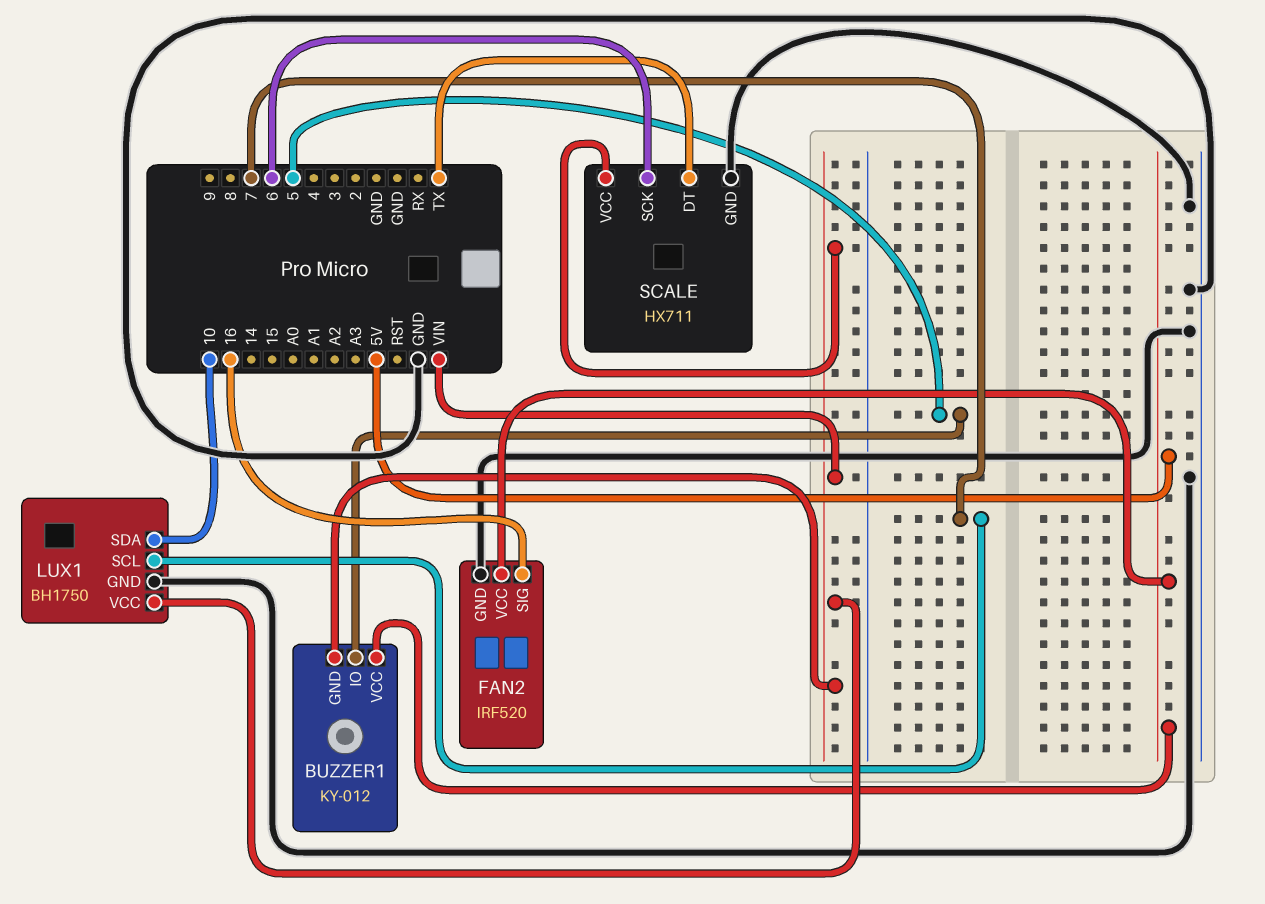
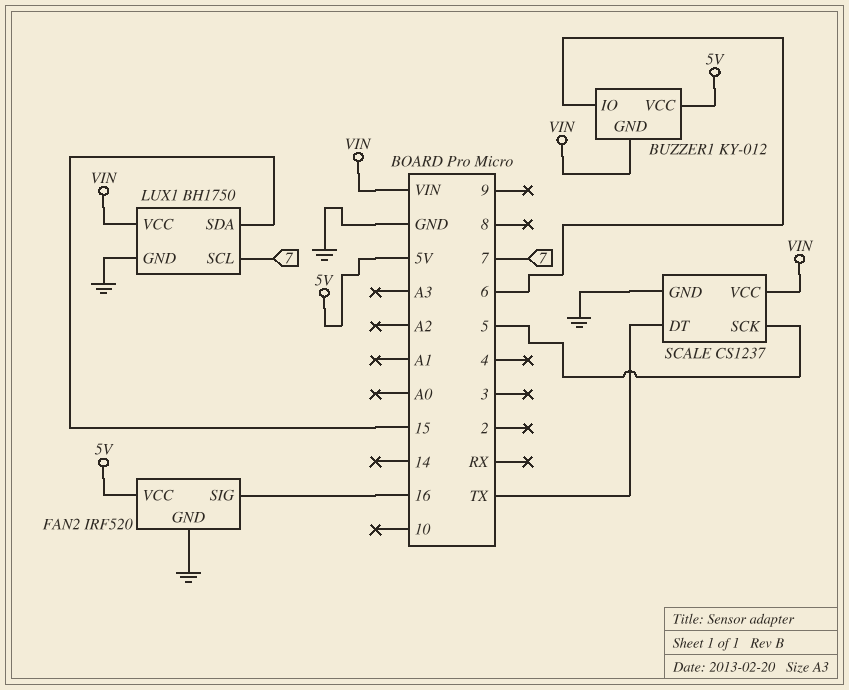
BUZZER1 pin IO: 5 -> 6
LUX1 pin SDA: 10 -> 15
SCALE: HX711 -> CS1237
SCALE pin SCK: 6 -> 5

